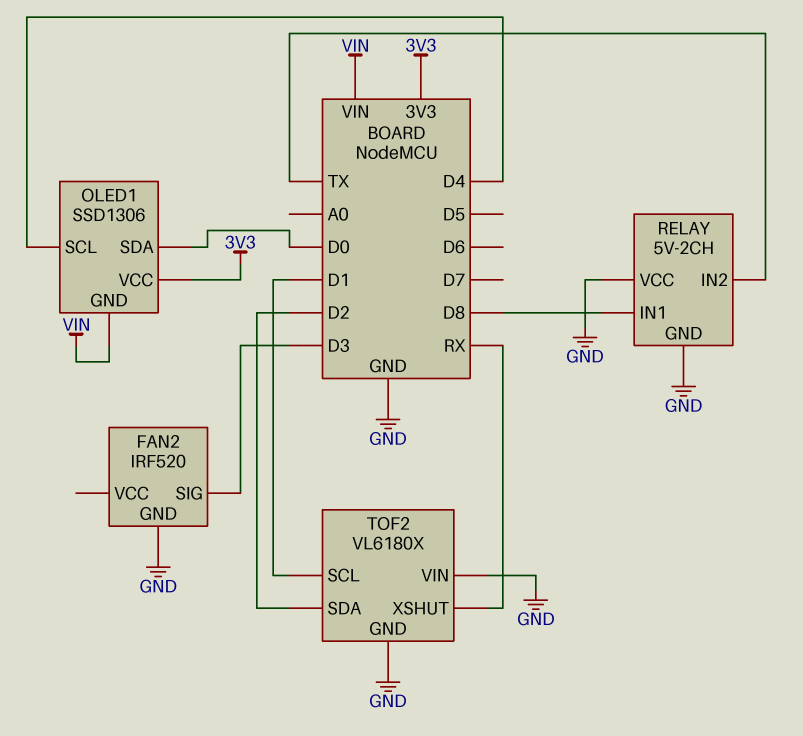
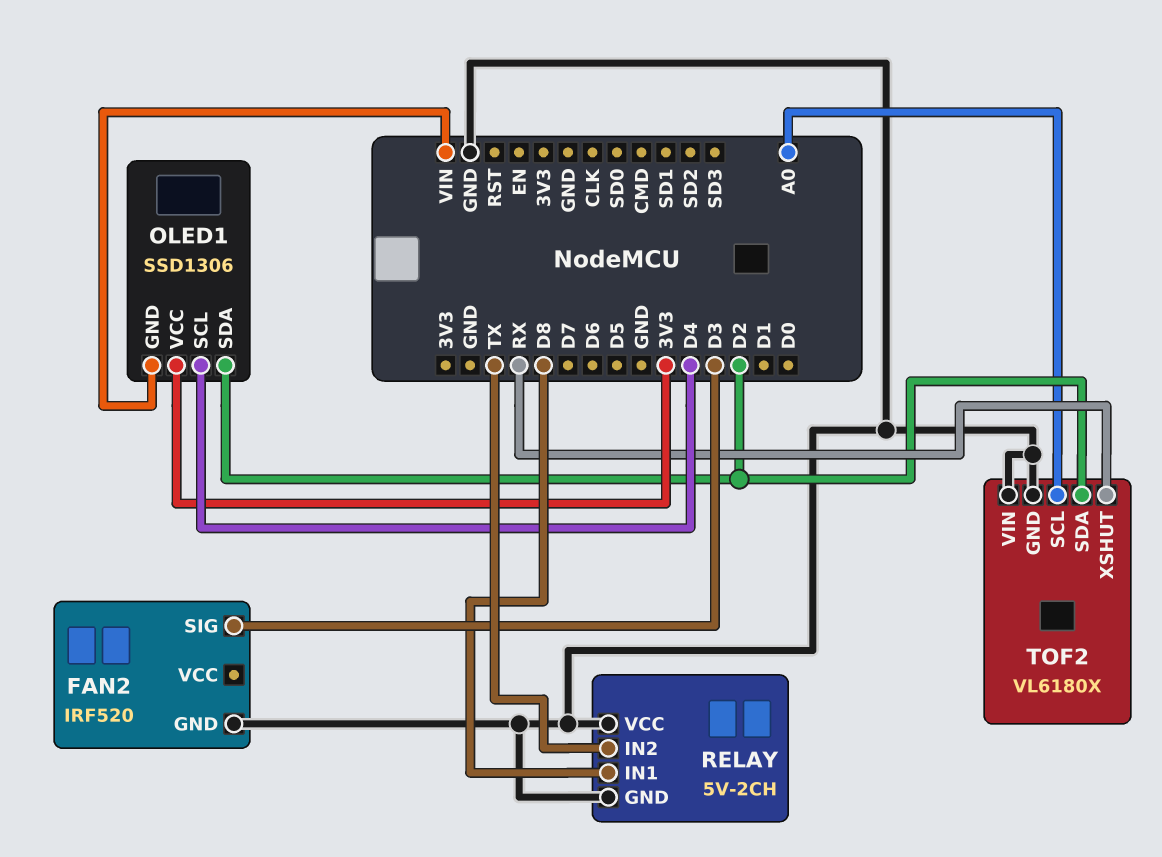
OLED1 pin SDA: D0 -> D2
TOF2 pin SCL: D1 -> A0

